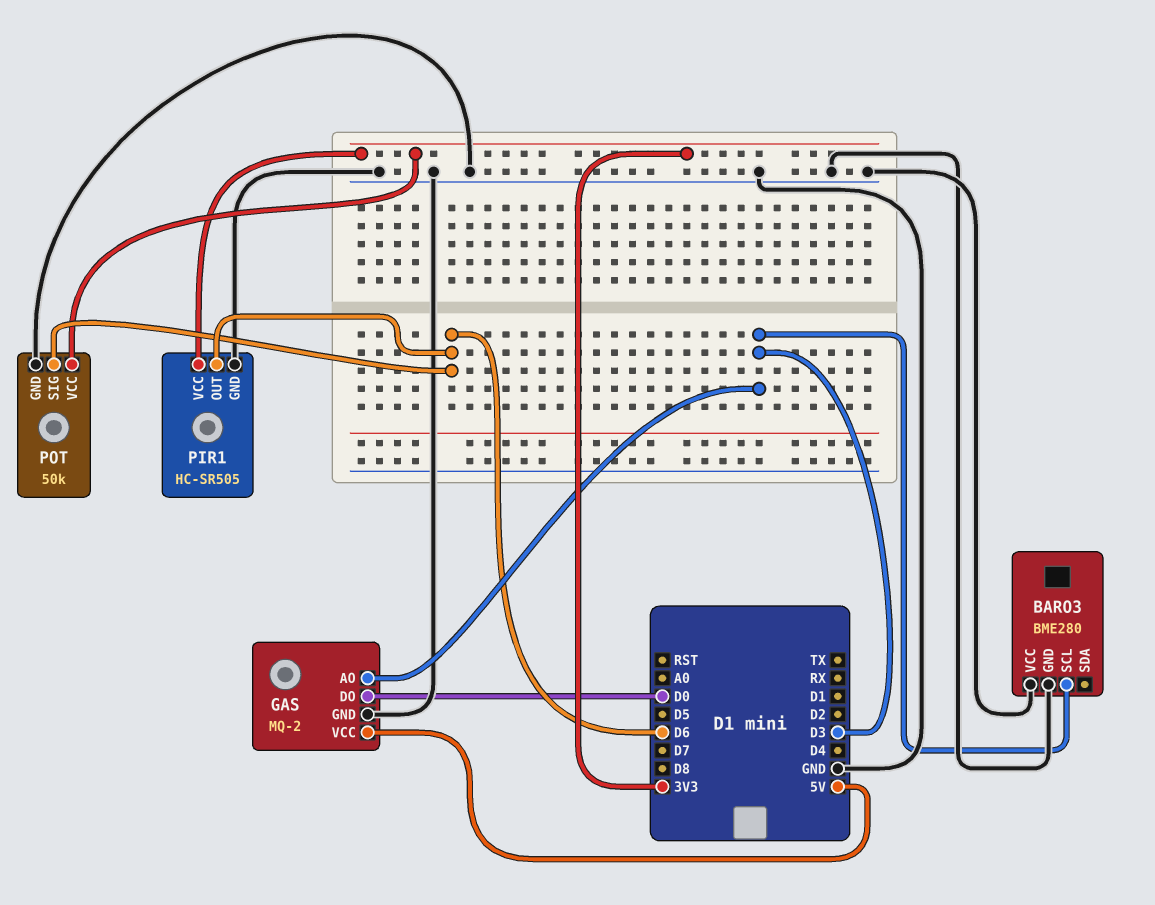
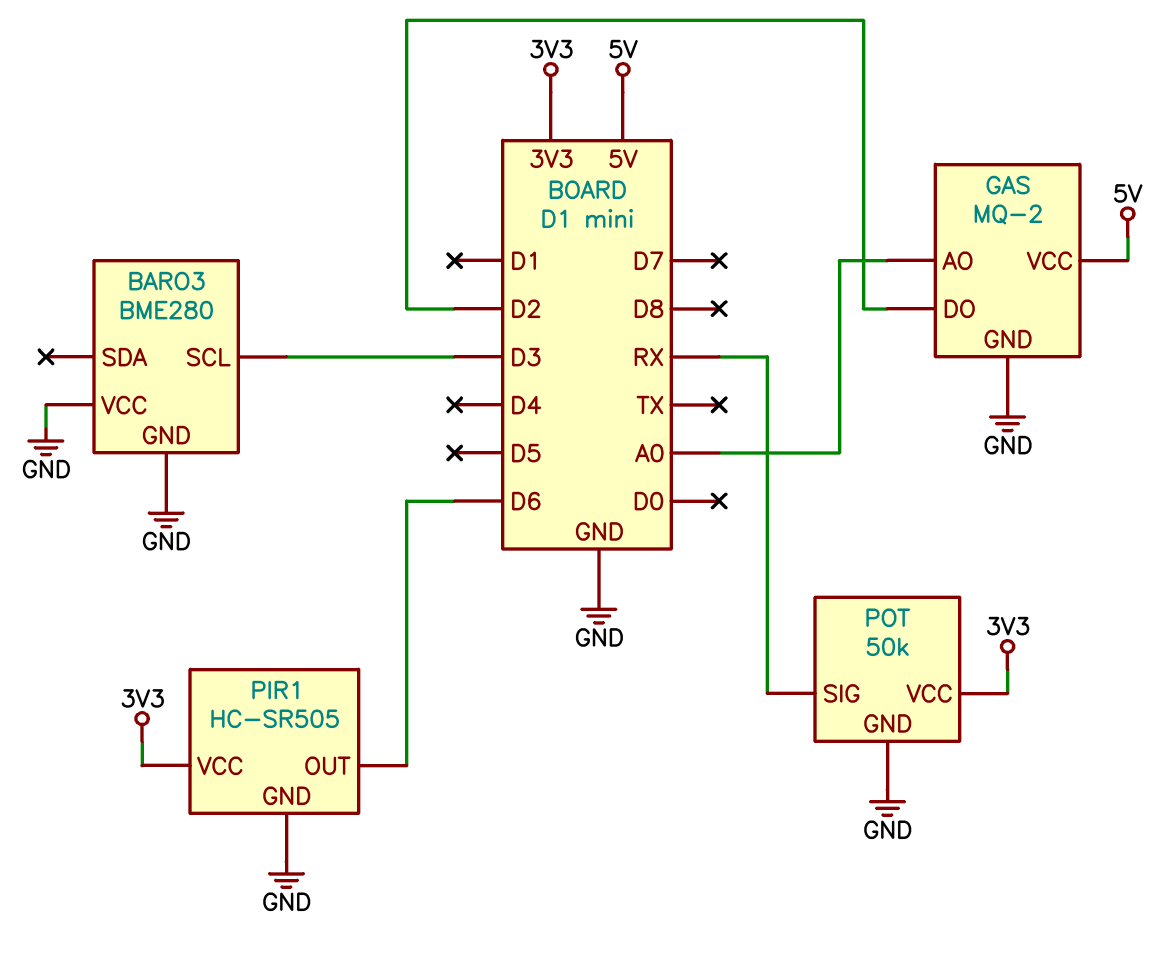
GAS pin AO: D3 -> A0
GAS pin DO: D0 -> D2
POT pin SIG: D6 -> RX

